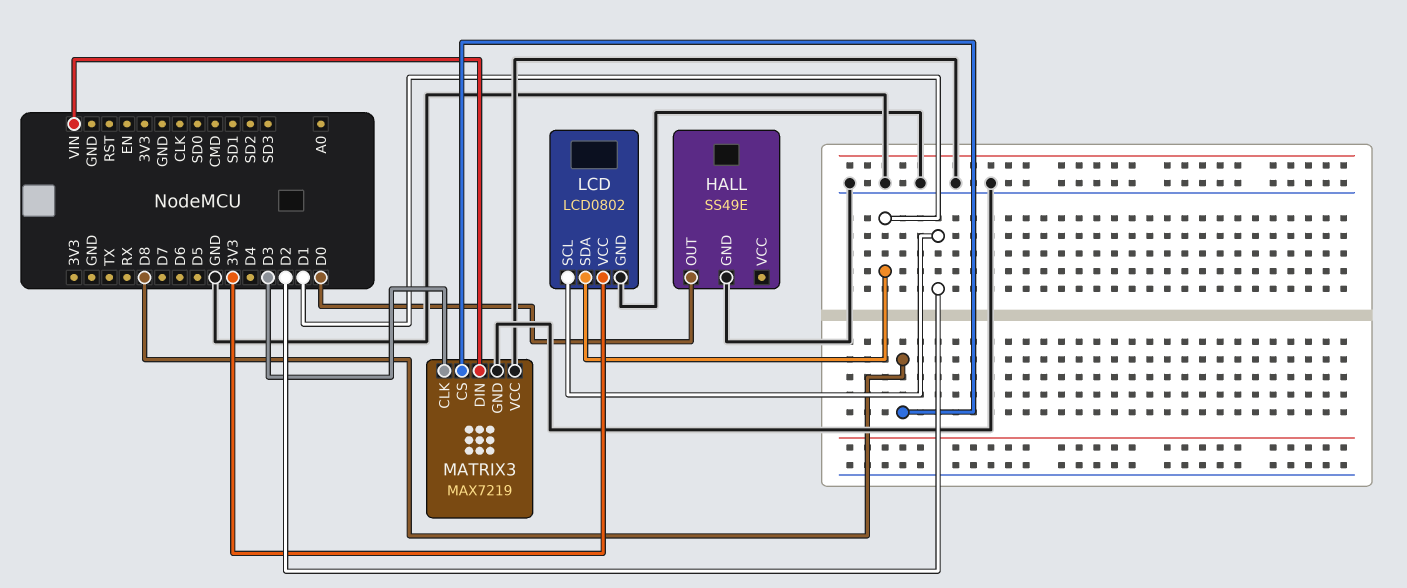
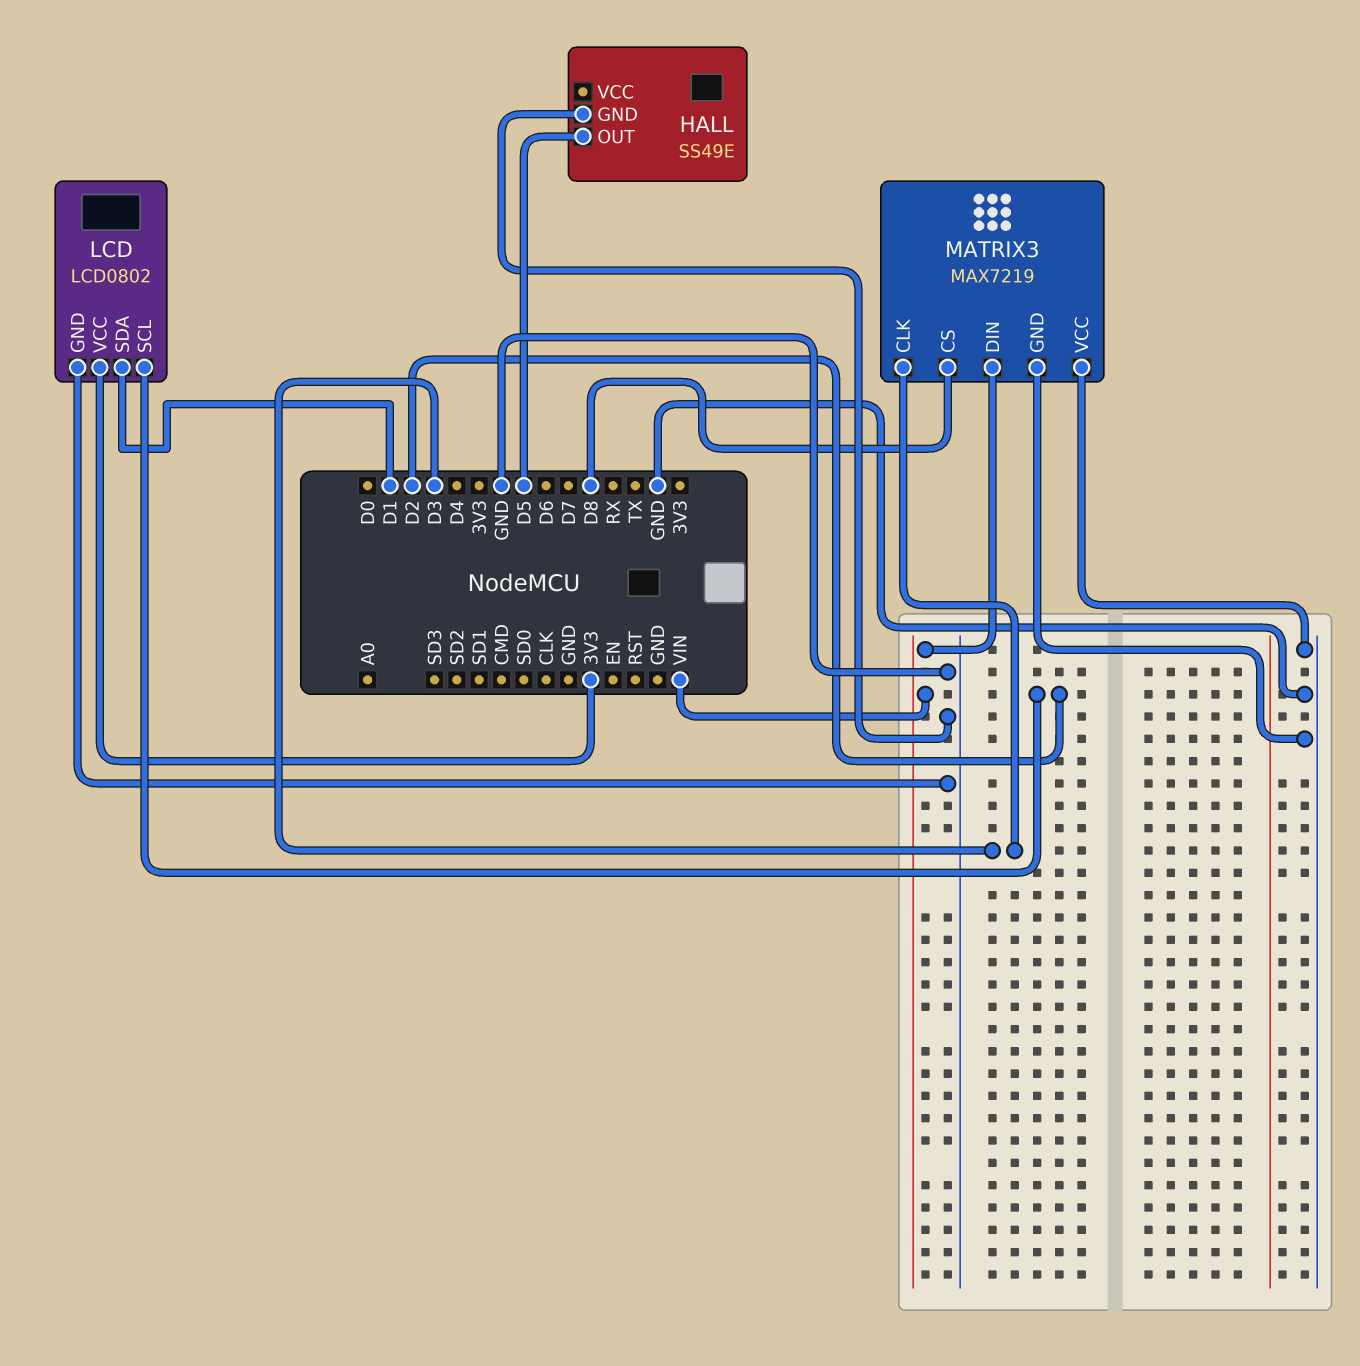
HALL pin OUT: D0 -> D5

